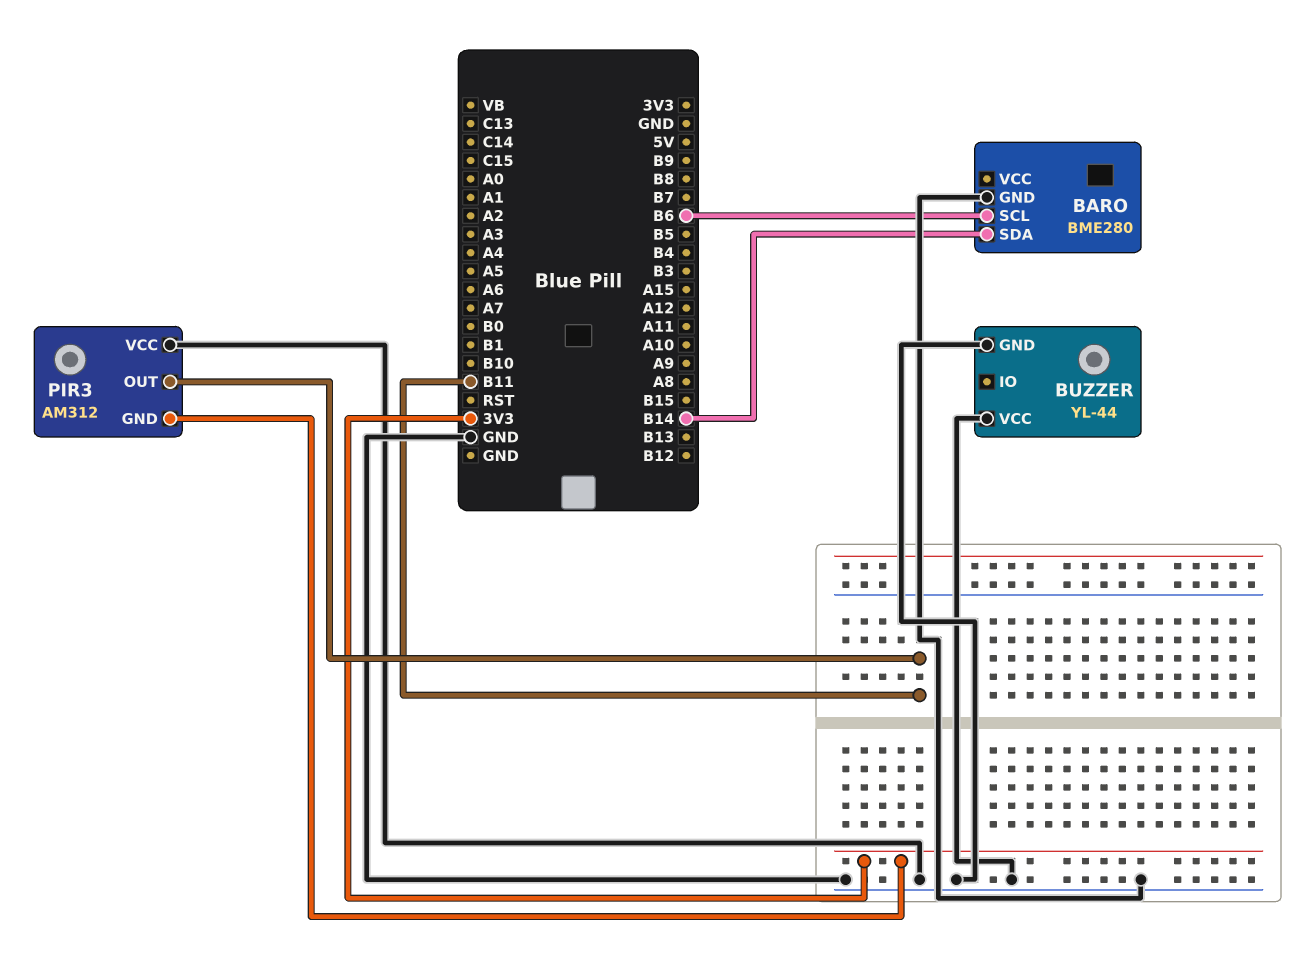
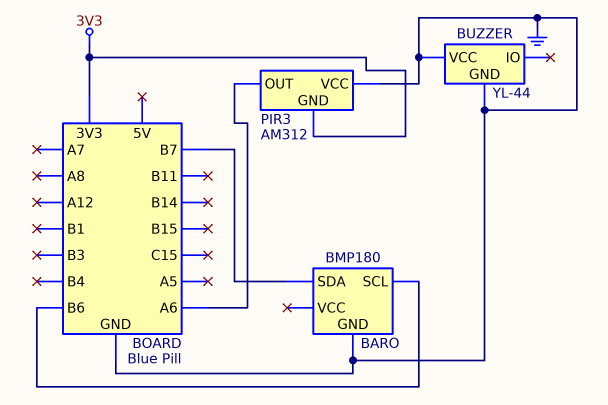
BARO: BME280 -> BMP180
BARO pin SDA: B14 -> B7
PIR3 pin OUT: B11 -> A6

